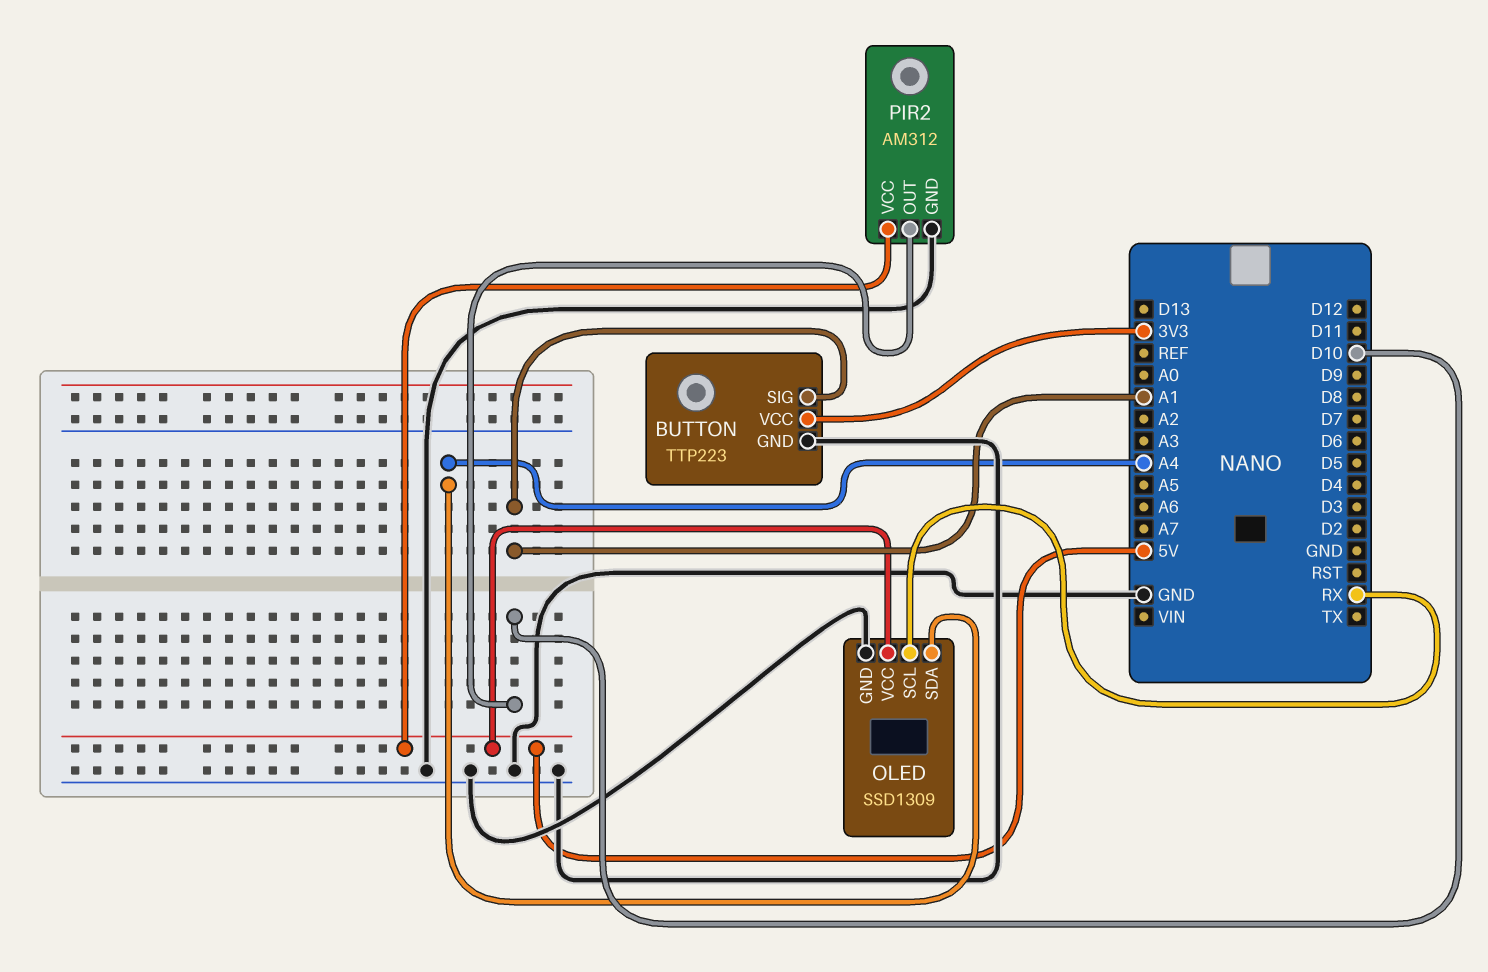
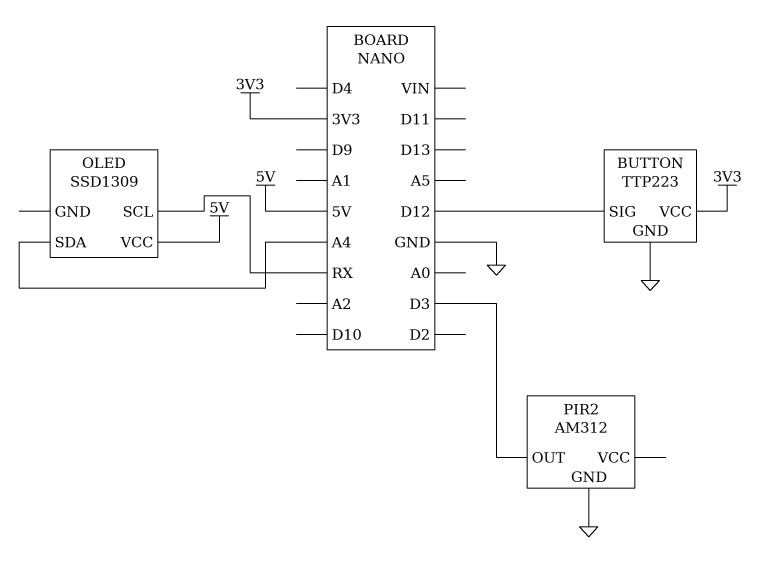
BUTTON pin SIG: A1 -> D12
OLED pin GND: GND -> none
PIR2 pin OUT: D10 -> D3
PIR2 pin VCC: 5V -> none

